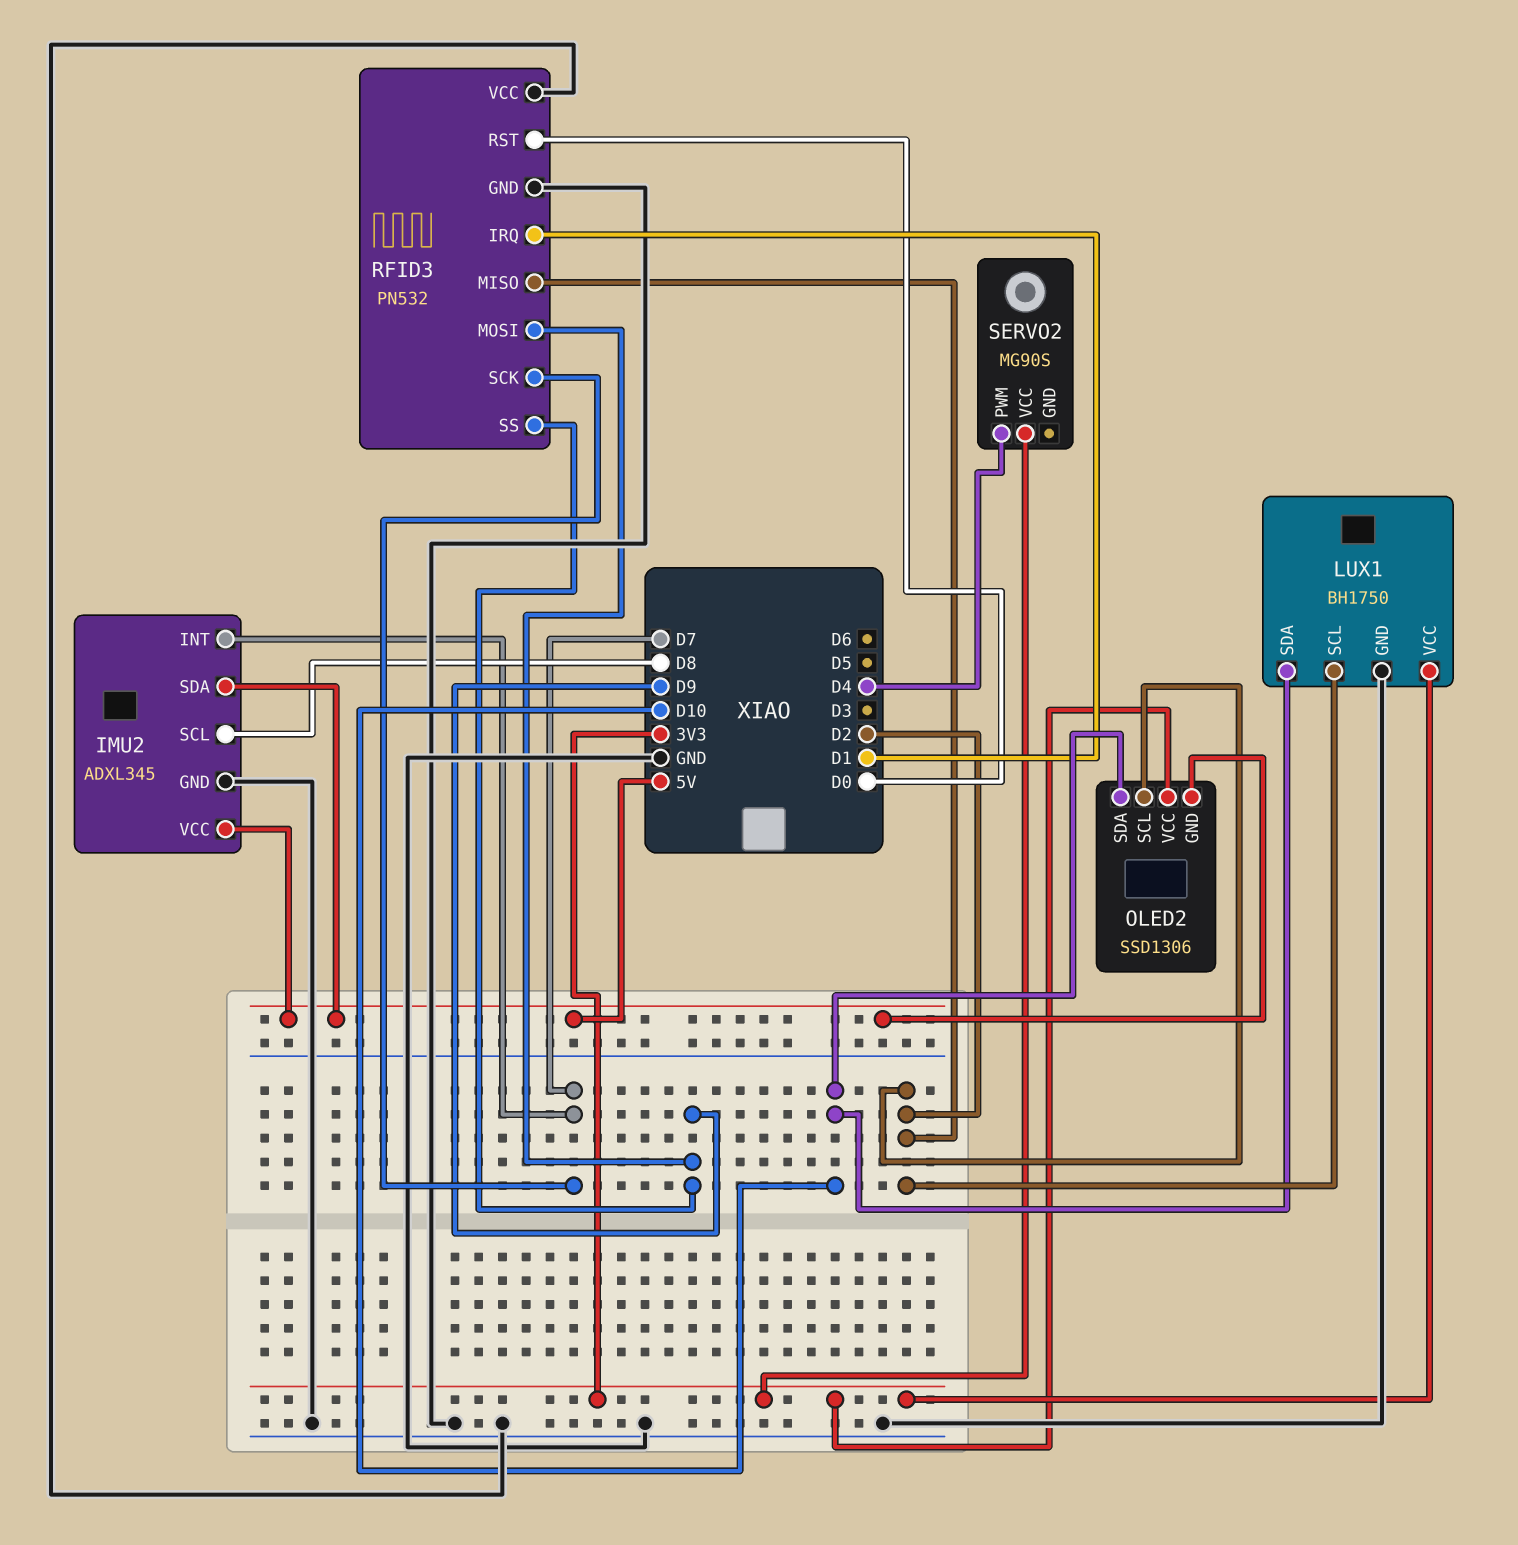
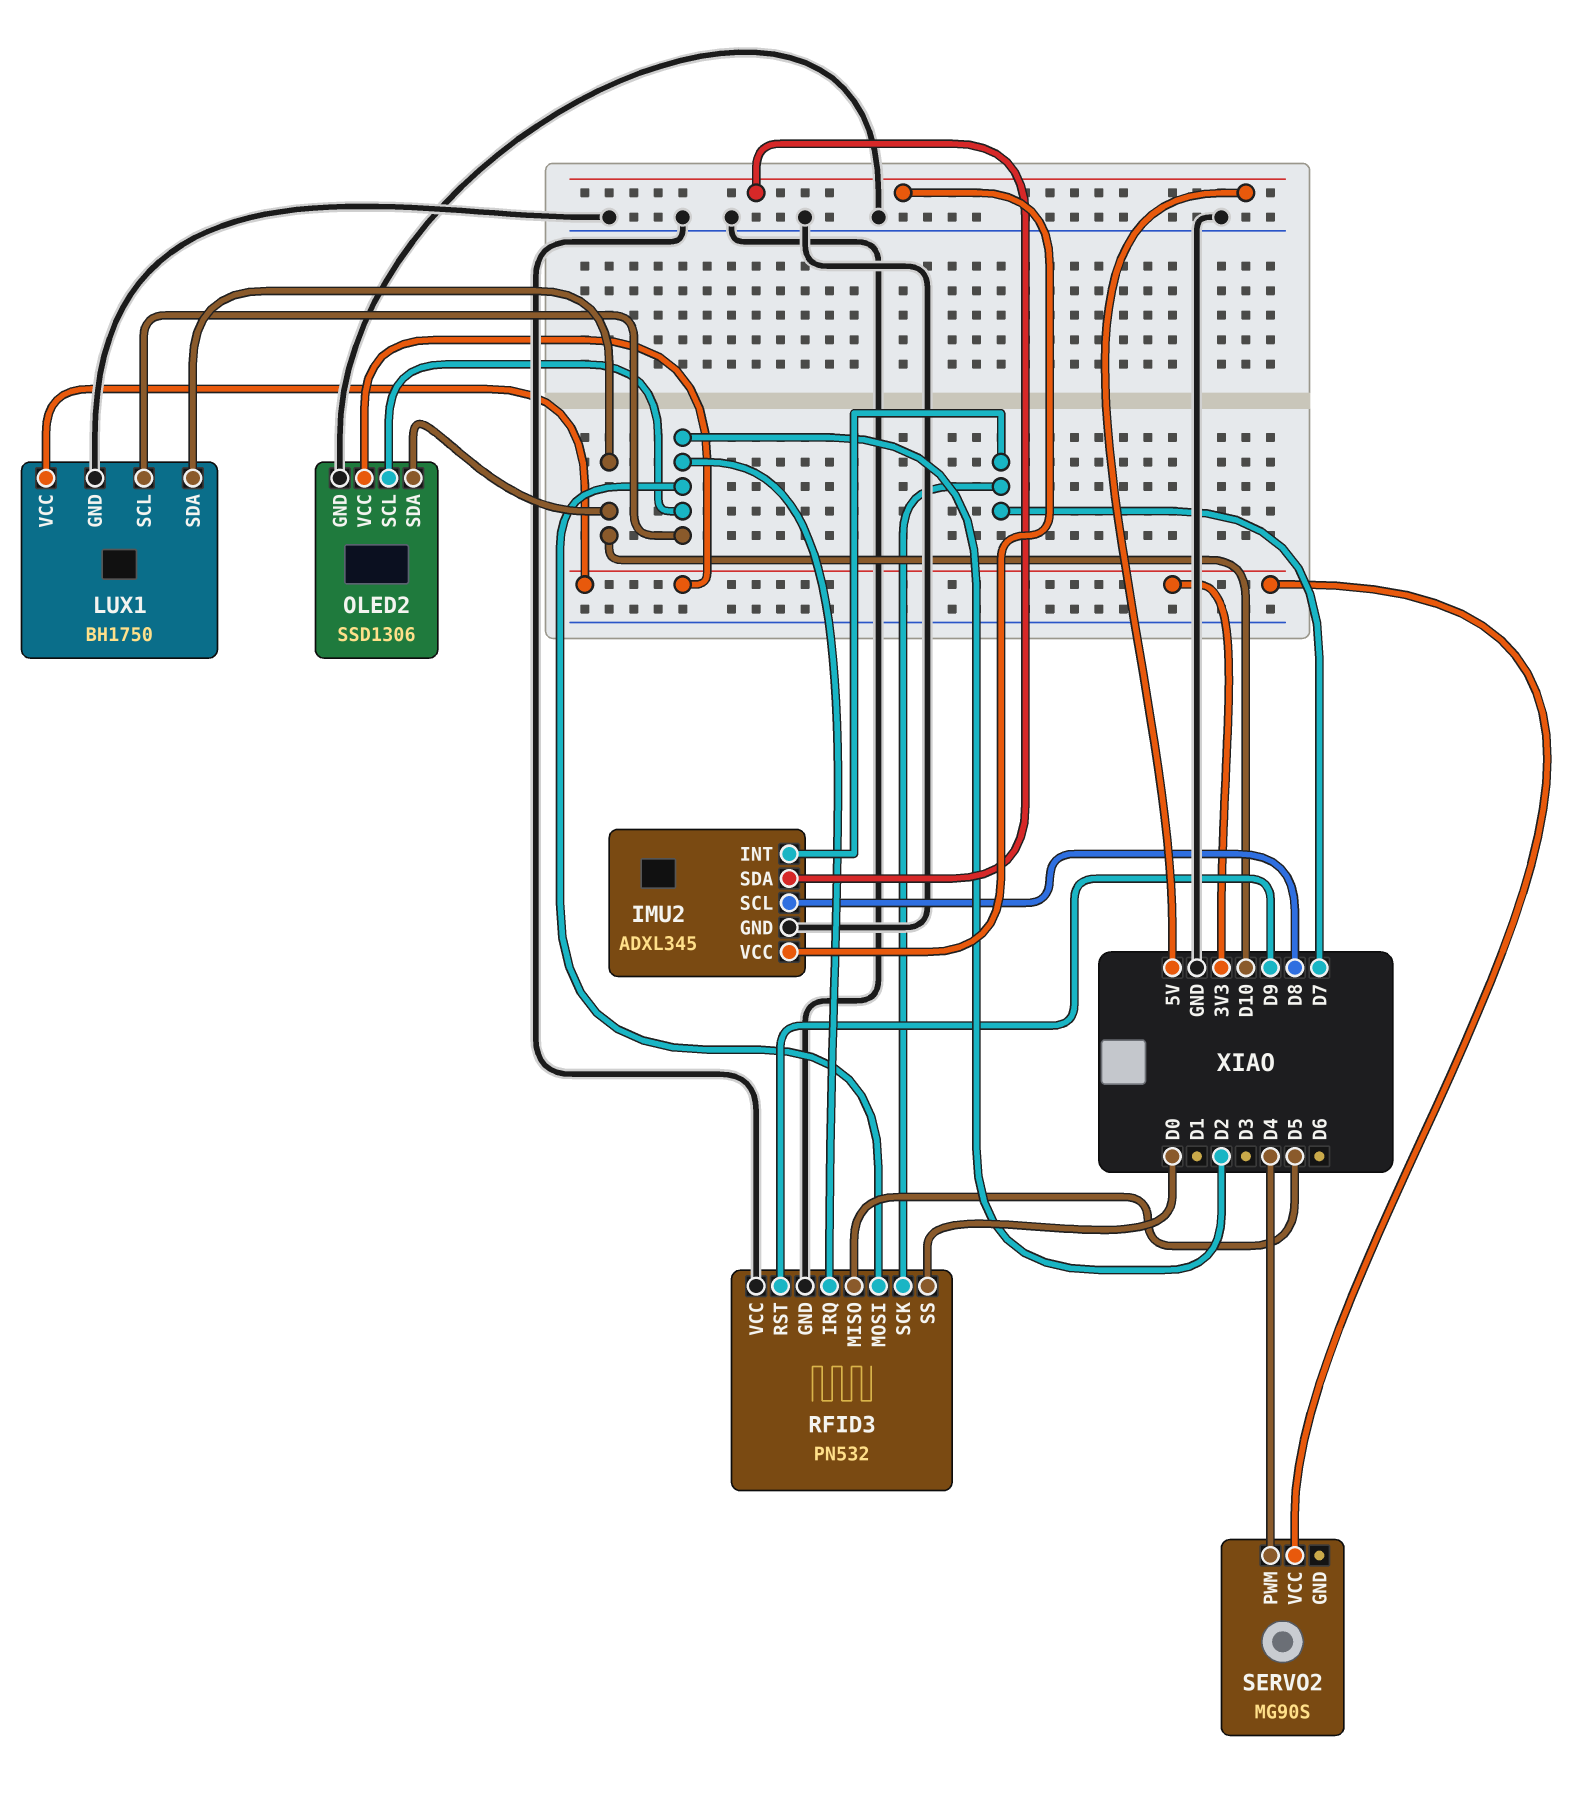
OLED2 pin GND: 5V -> GND
RFID3 pin IRQ: D1 -> D2
RFID3 pin MISO: D2 -> D5
RFID3 pin MOSI: D9 -> D2
RFID3 pin RST: D0 -> D9
RFID3 pin SS: D9 -> D0

